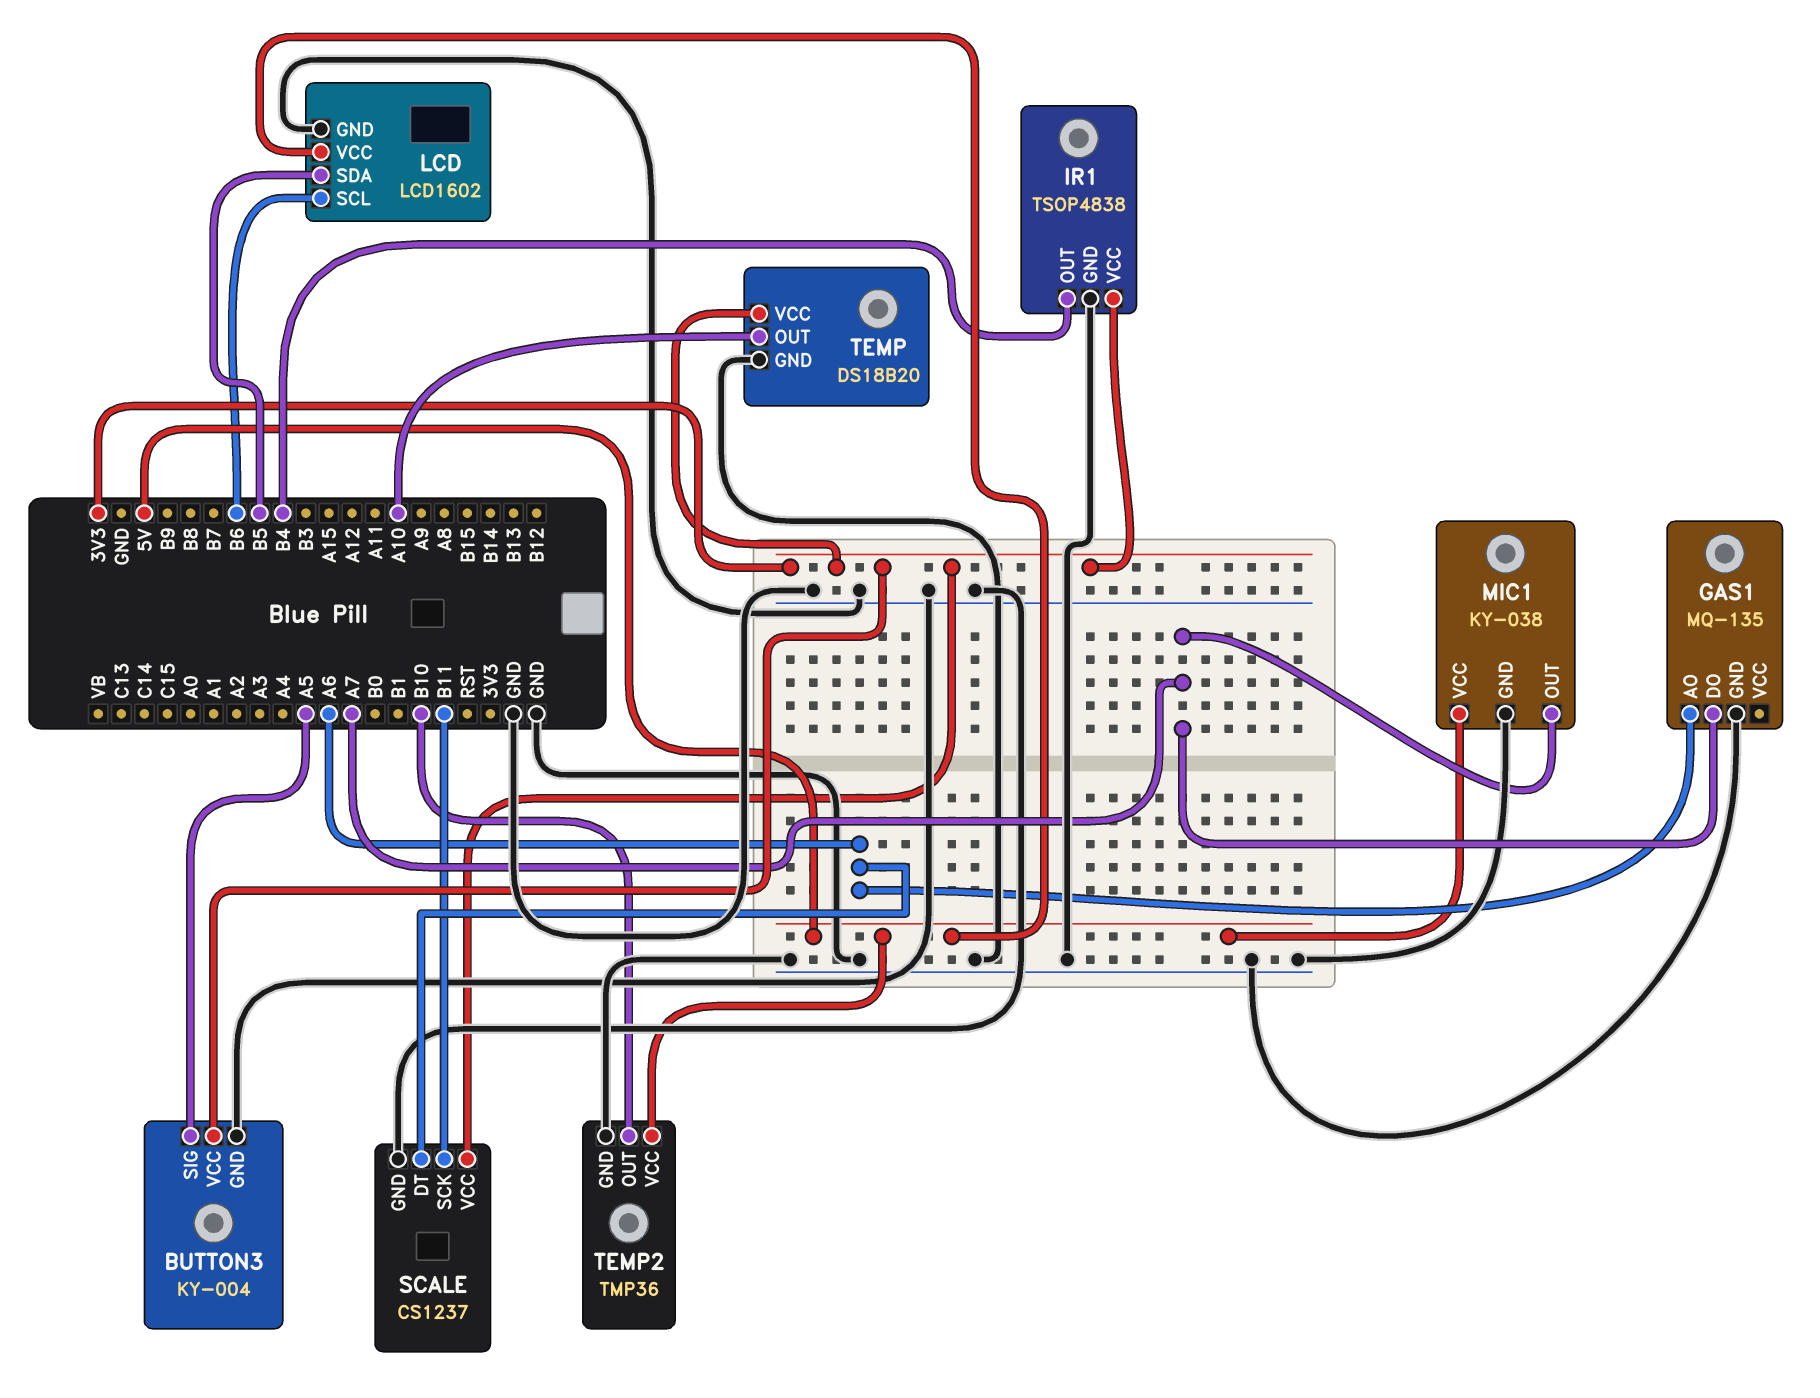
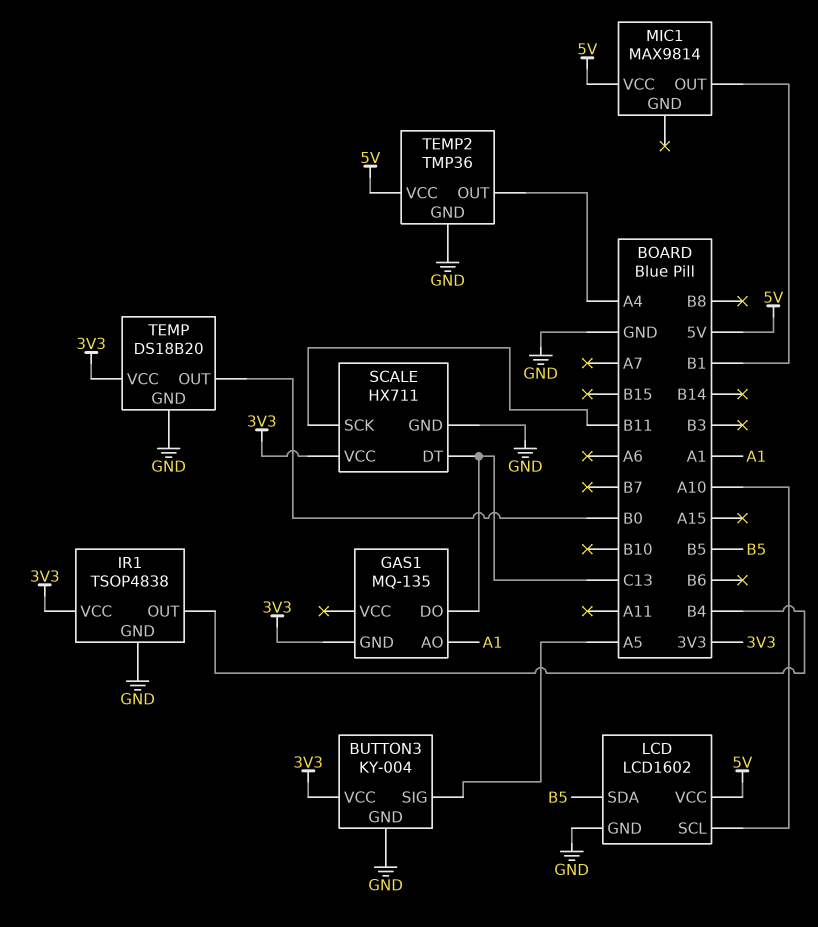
GAS1 pin AO: A6 -> A1
GAS1 pin DO: A7 -> C13
GAS1 pin GND: GND -> 3V3
LCD pin SCL: B6 -> A10
MIC1: KY-038 -> MAX9814
MIC1 pin GND: GND -> none
MIC1 pin OUT: A7 -> B1
SCALE: CS1237 -> HX711
SCALE pin DT: A6 -> C13
TEMP pin OUT: A10 -> B0
TEMP2 pin OUT: B10 -> A4

